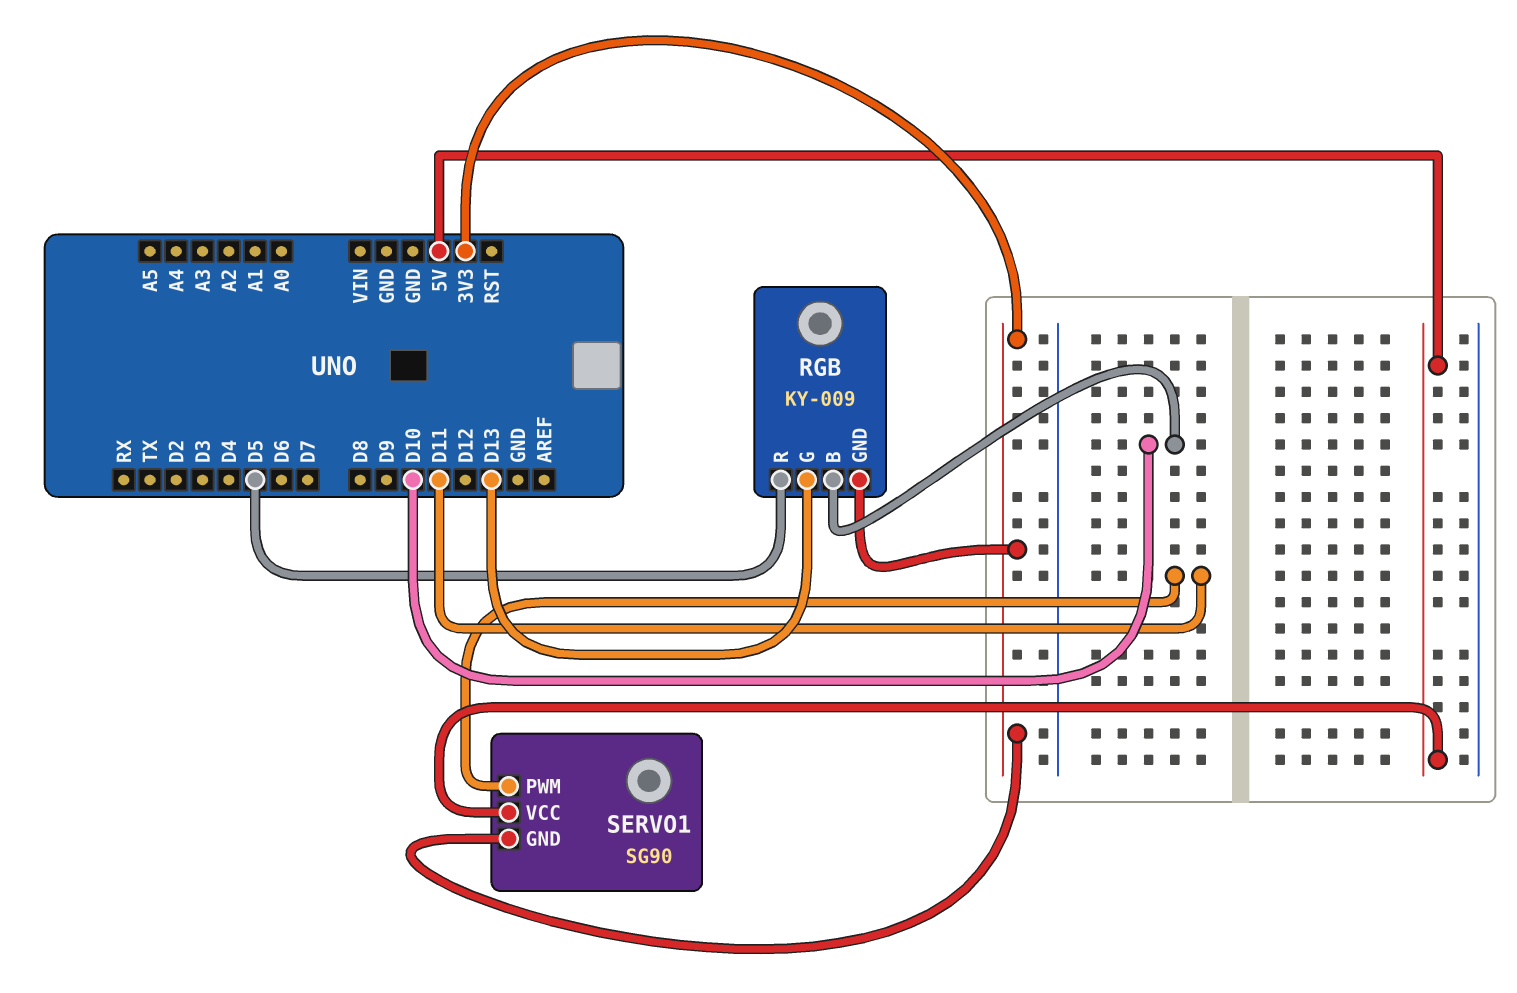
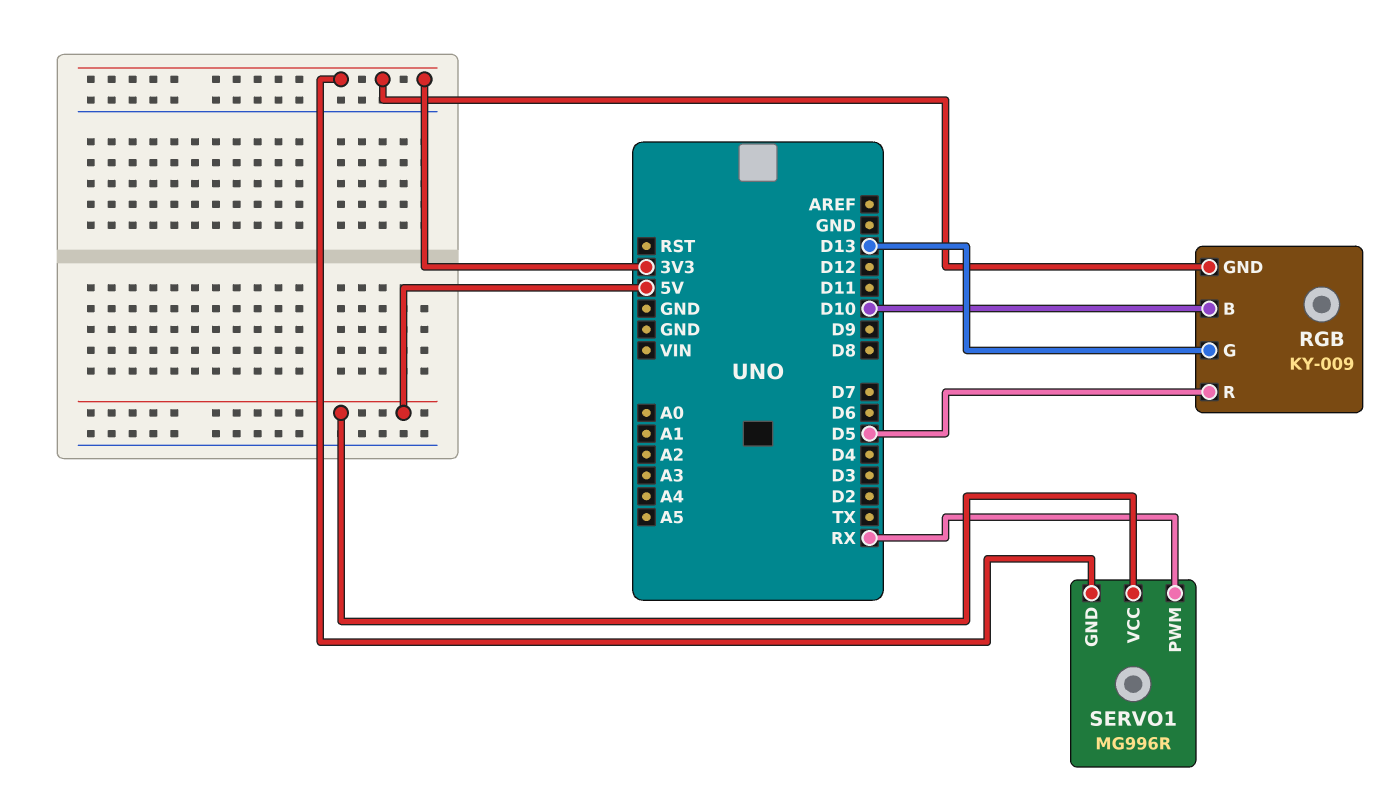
SERVO1: SG90 -> MG996R
SERVO1 pin PWM: D11 -> RX

